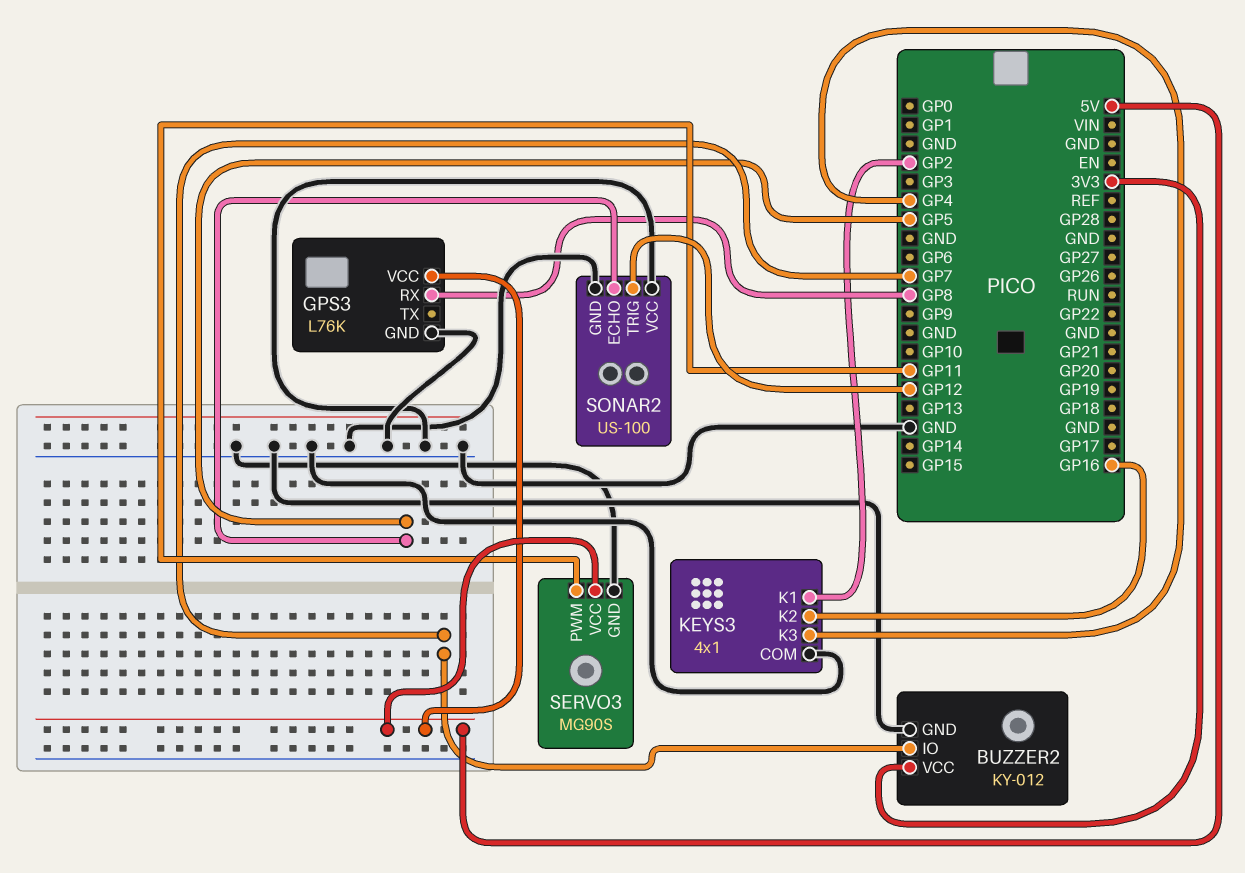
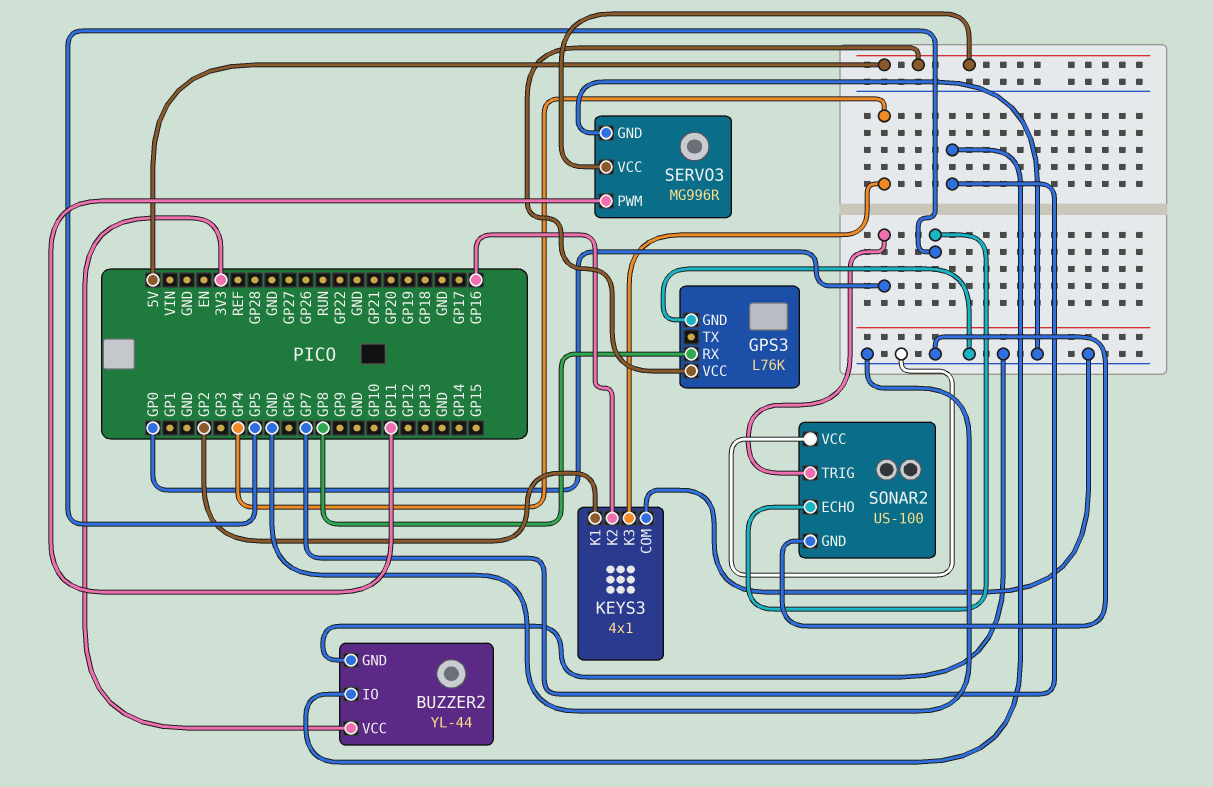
BUZZER2: KY-012 -> YL-44
SERVO3: MG90S -> MG996R
SONAR2 pin TRIG: GP12 -> GP0

